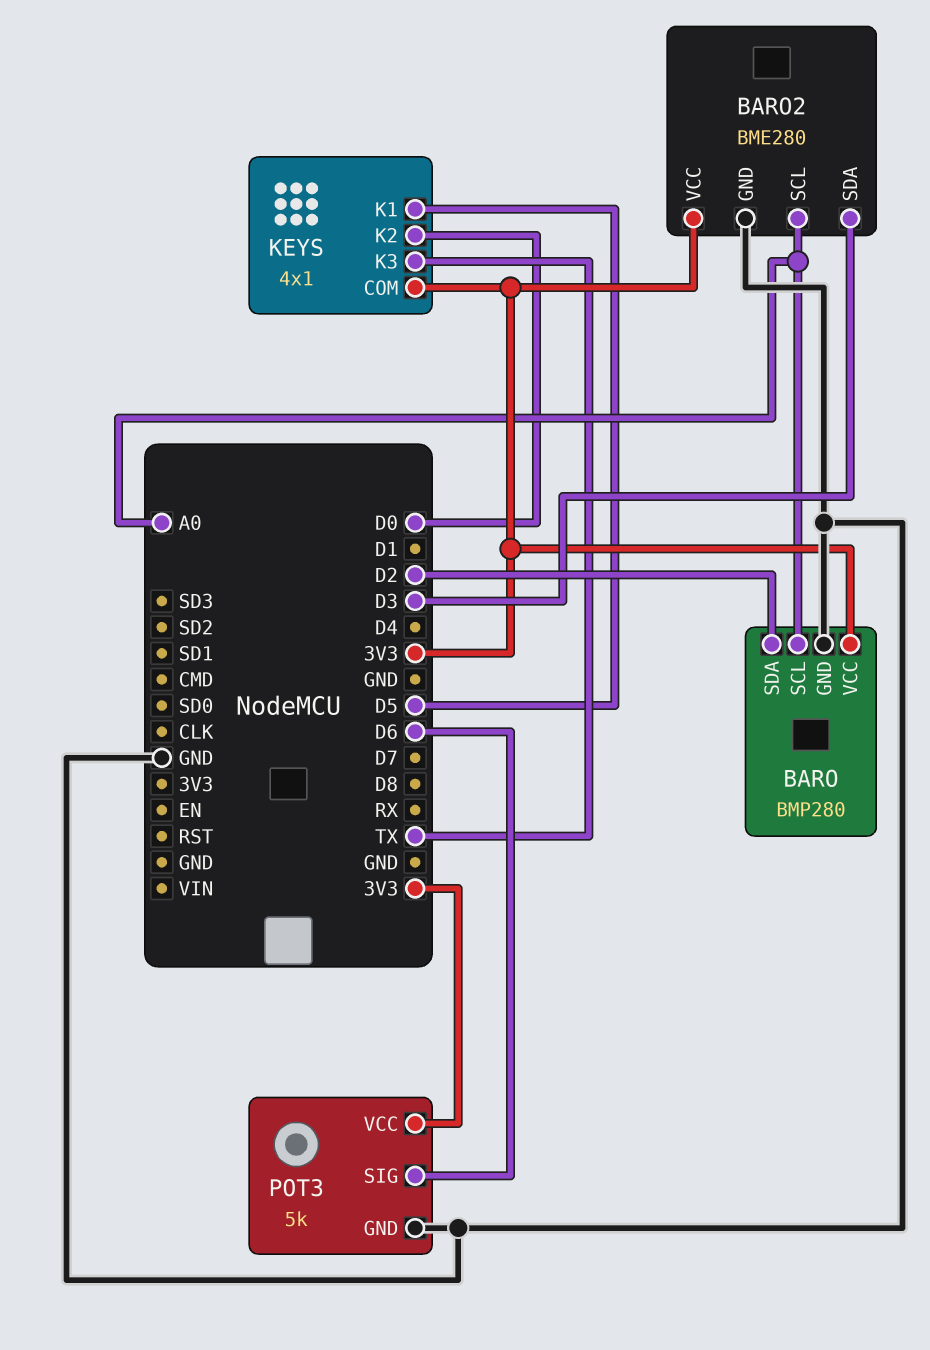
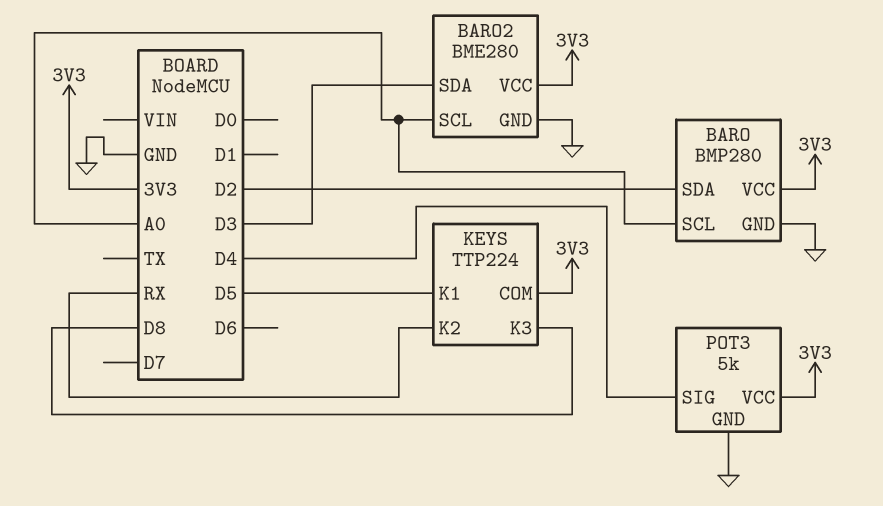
KEYS: 4x1 -> TTP224
KEYS pin K2: D0 -> RX
KEYS pin K3: TX -> D8
POT3 pin SIG: D6 -> D4

